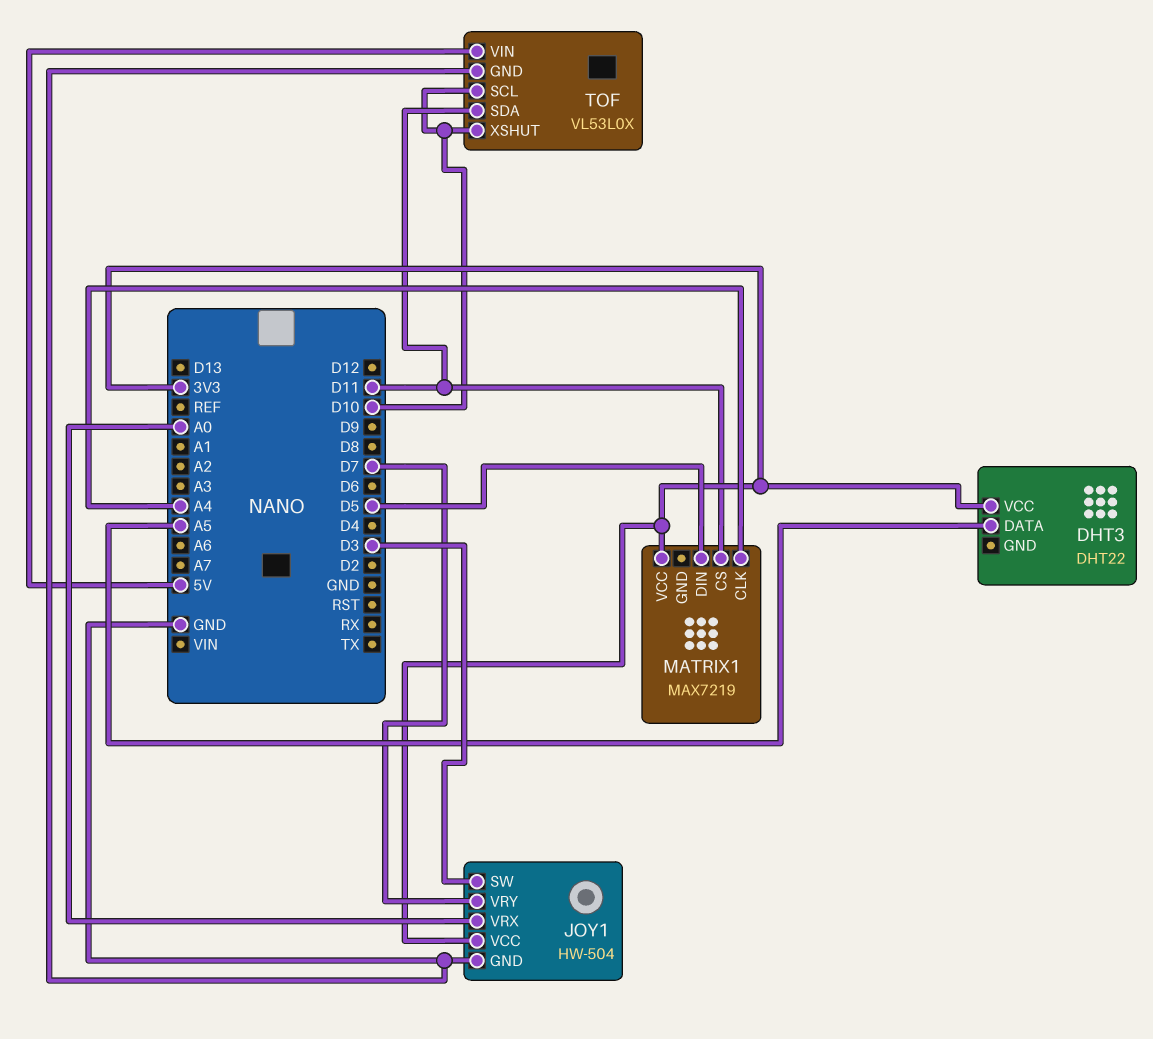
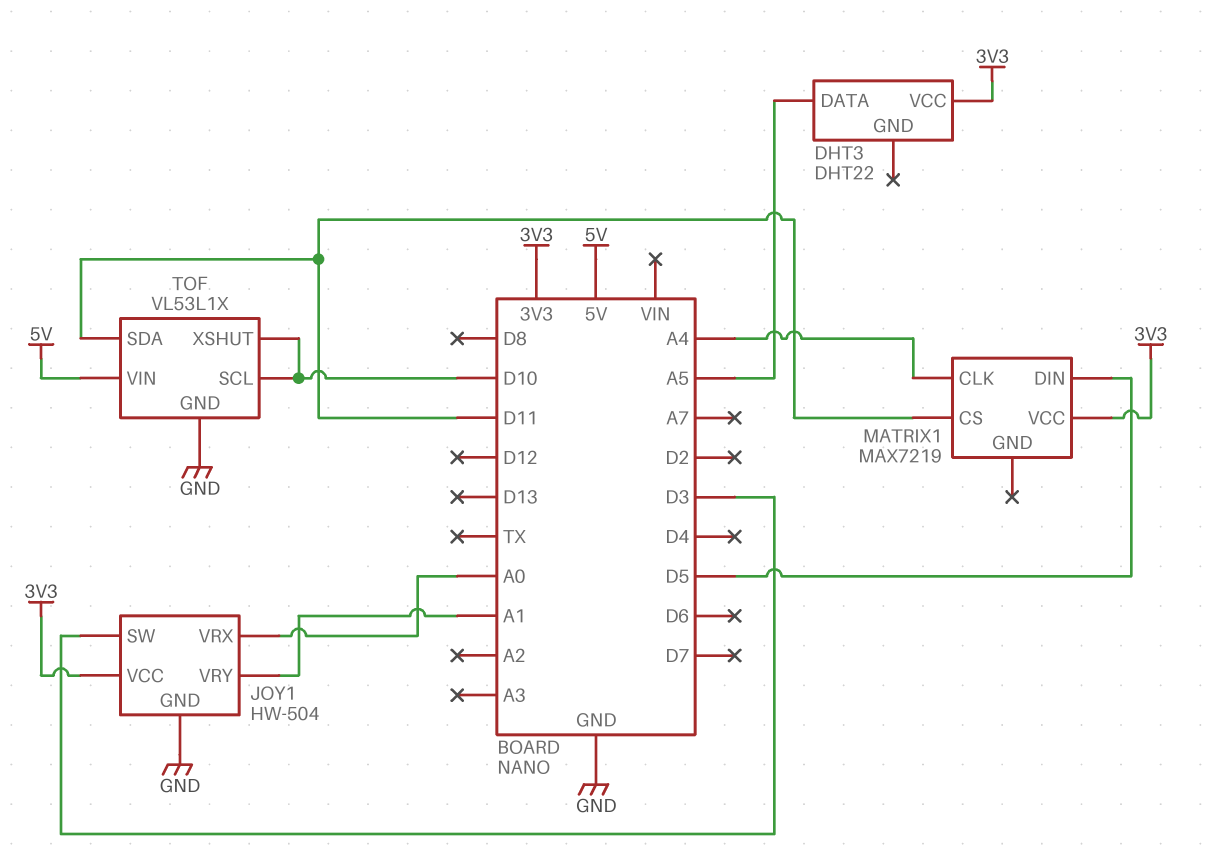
JOY1 pin VRY: D7 -> A1
TOF: VL53L0X -> VL53L1X

